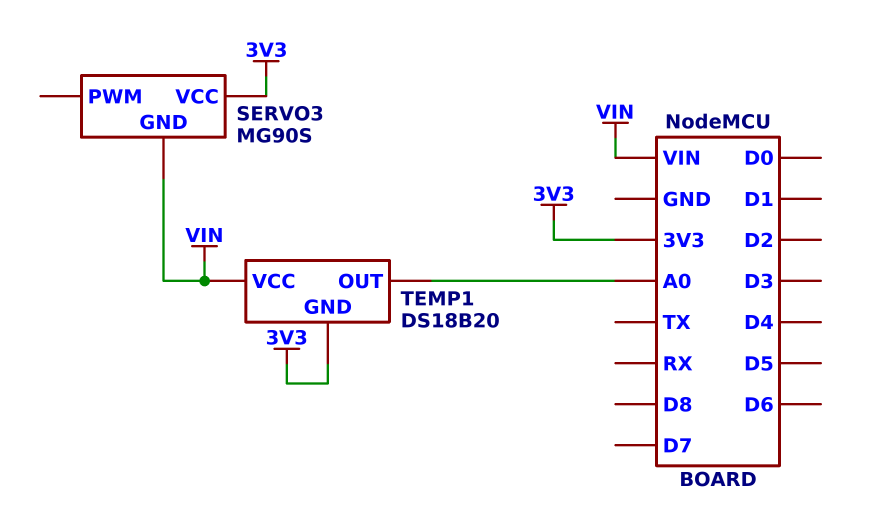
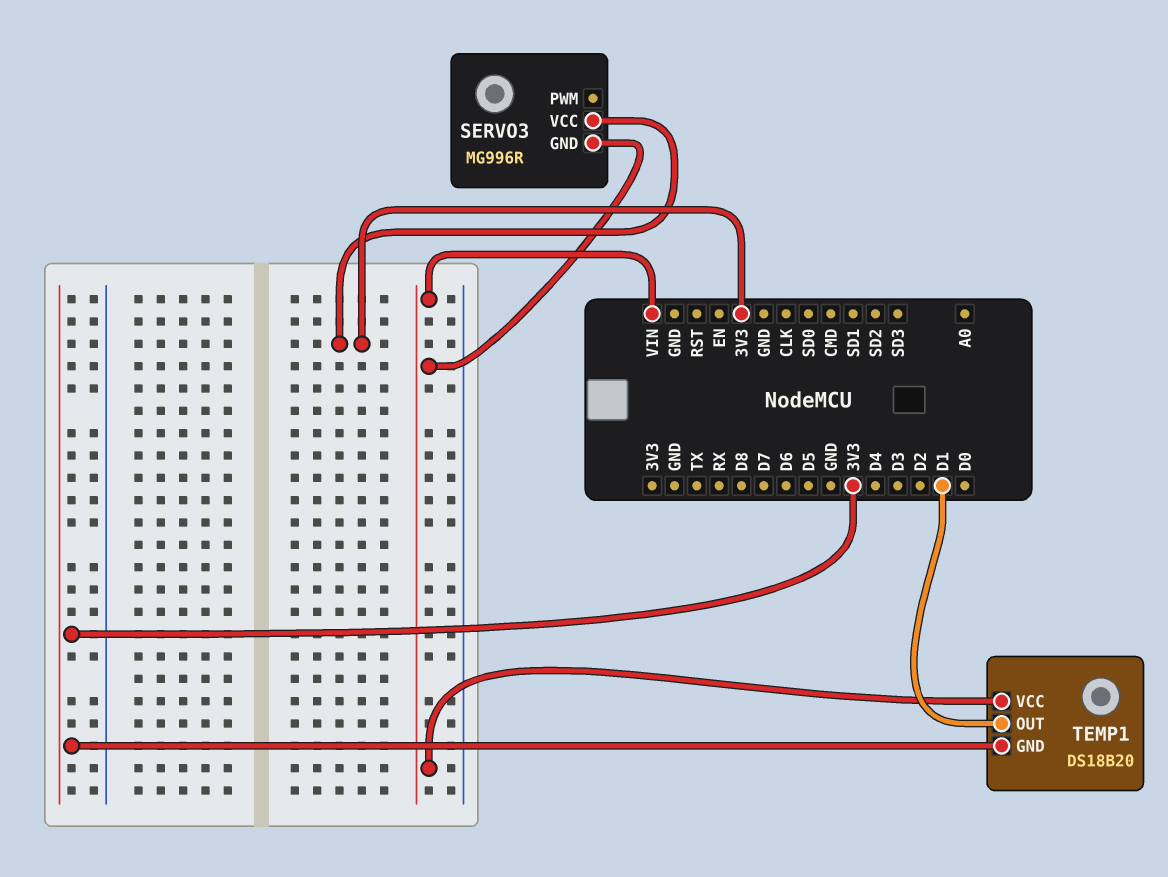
SERVO3: MG90S -> MG996R
TEMP1 pin OUT: A0 -> D1

